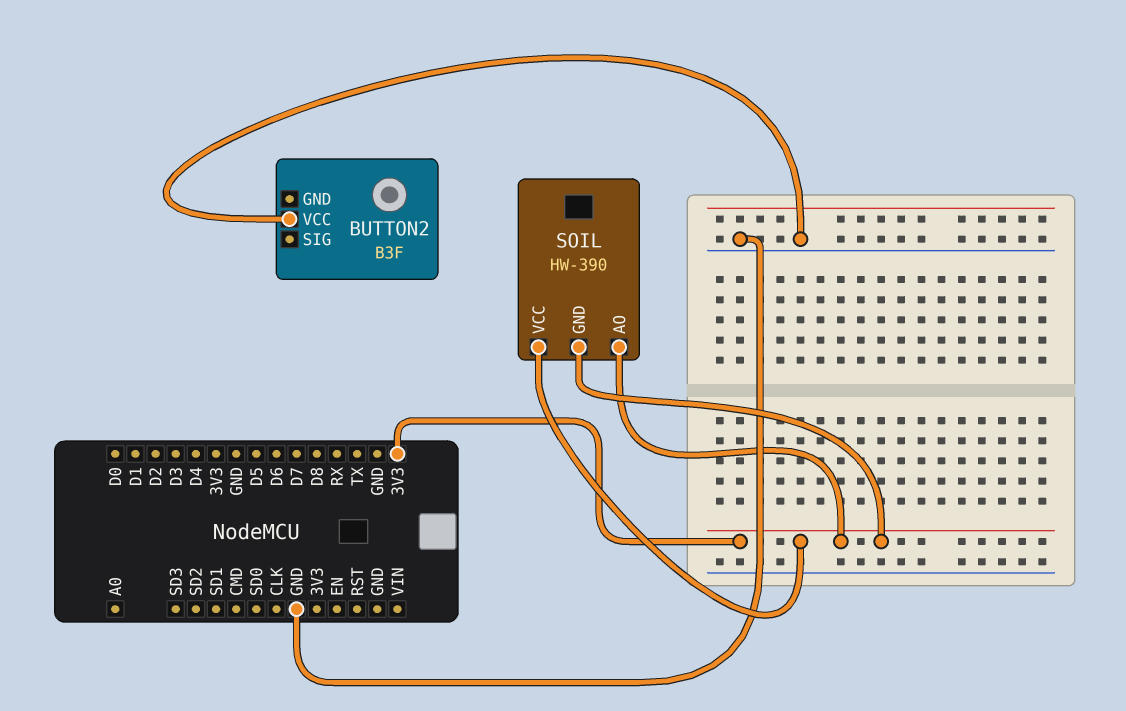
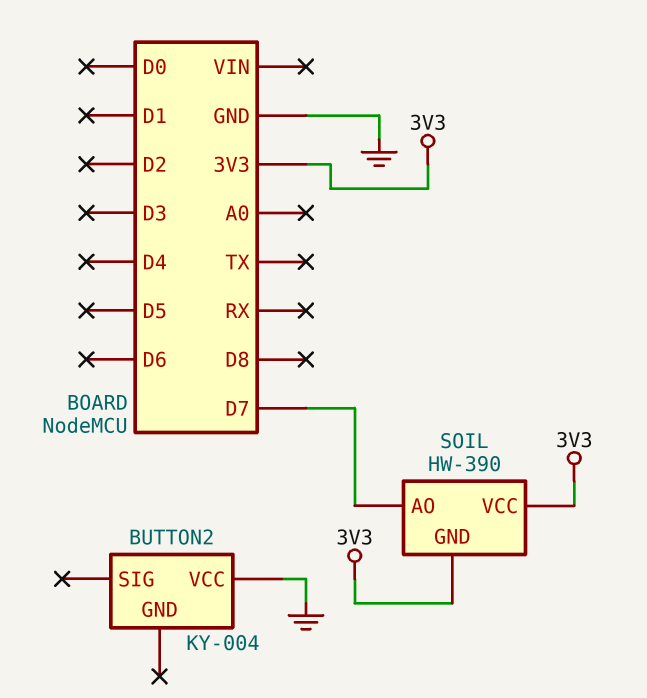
BUTTON2: B3F -> KY-004
SOIL pin AO: 3V3 -> D7

